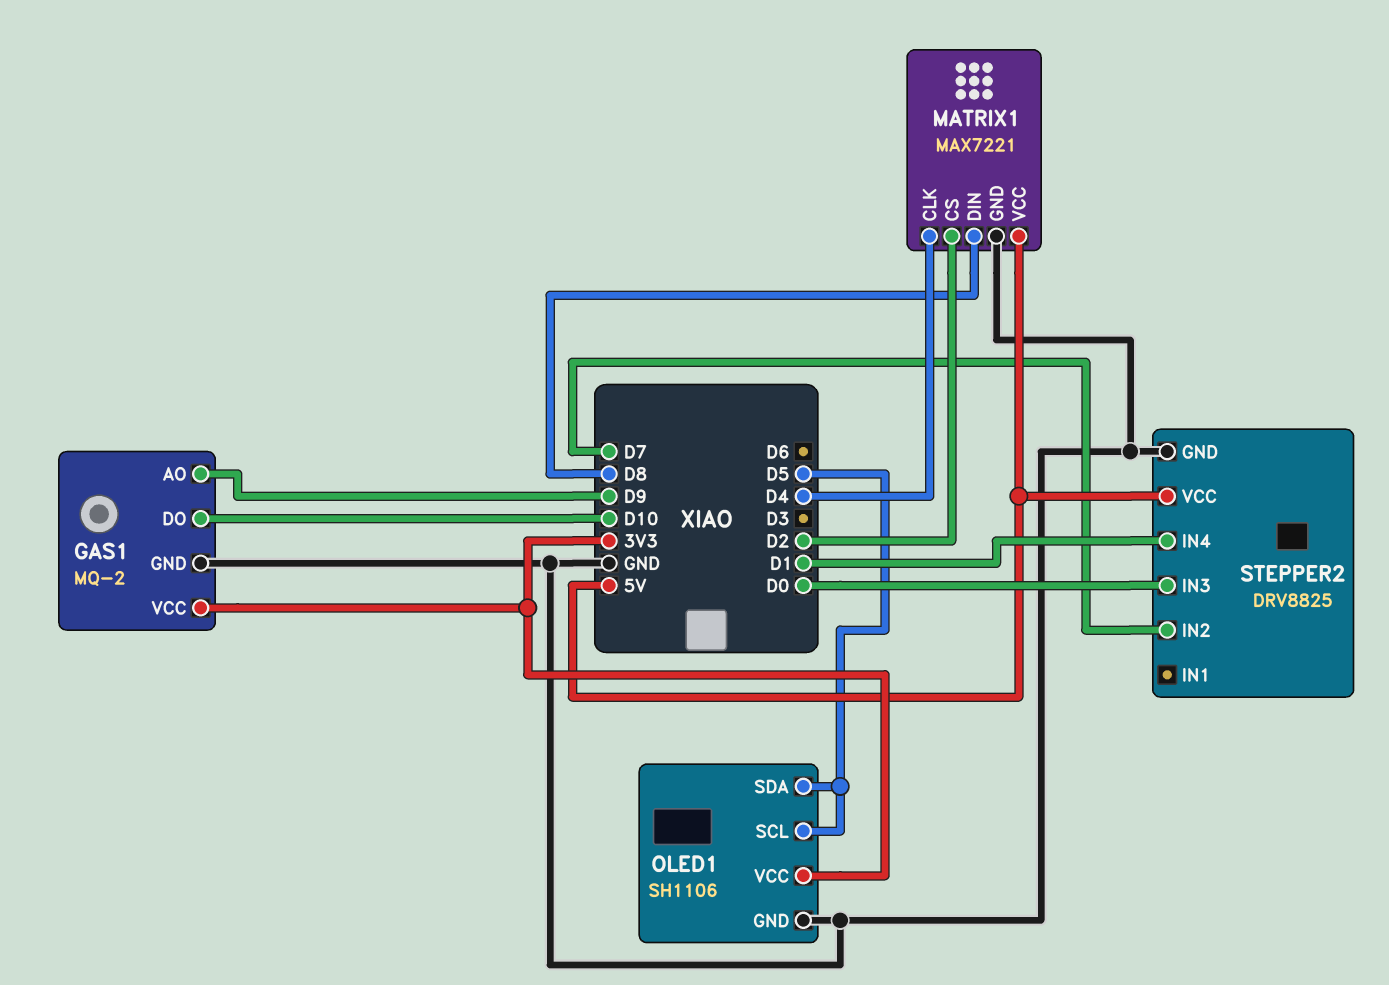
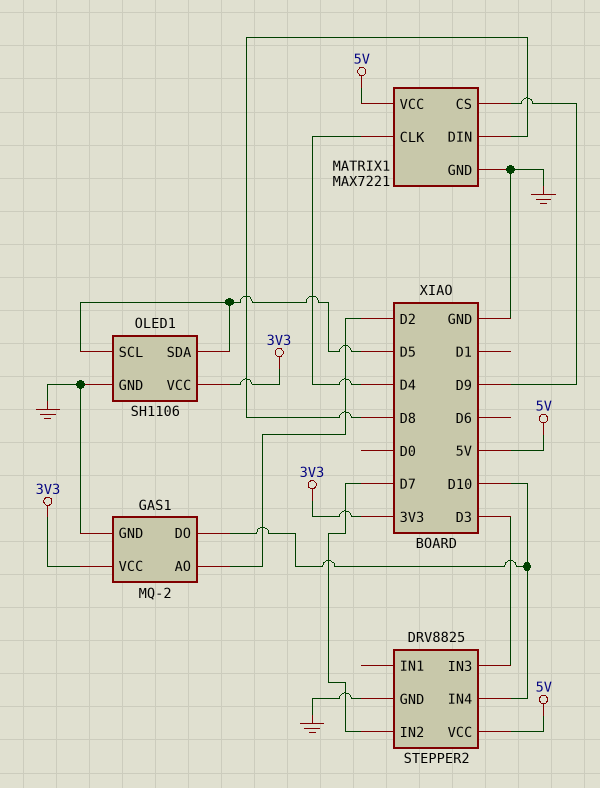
GAS1 pin AO: D9 -> D2
MATRIX1 pin CS: D2 -> D9
STEPPER2 pin IN3: D0 -> D3
STEPPER2 pin IN4: D1 -> D10

